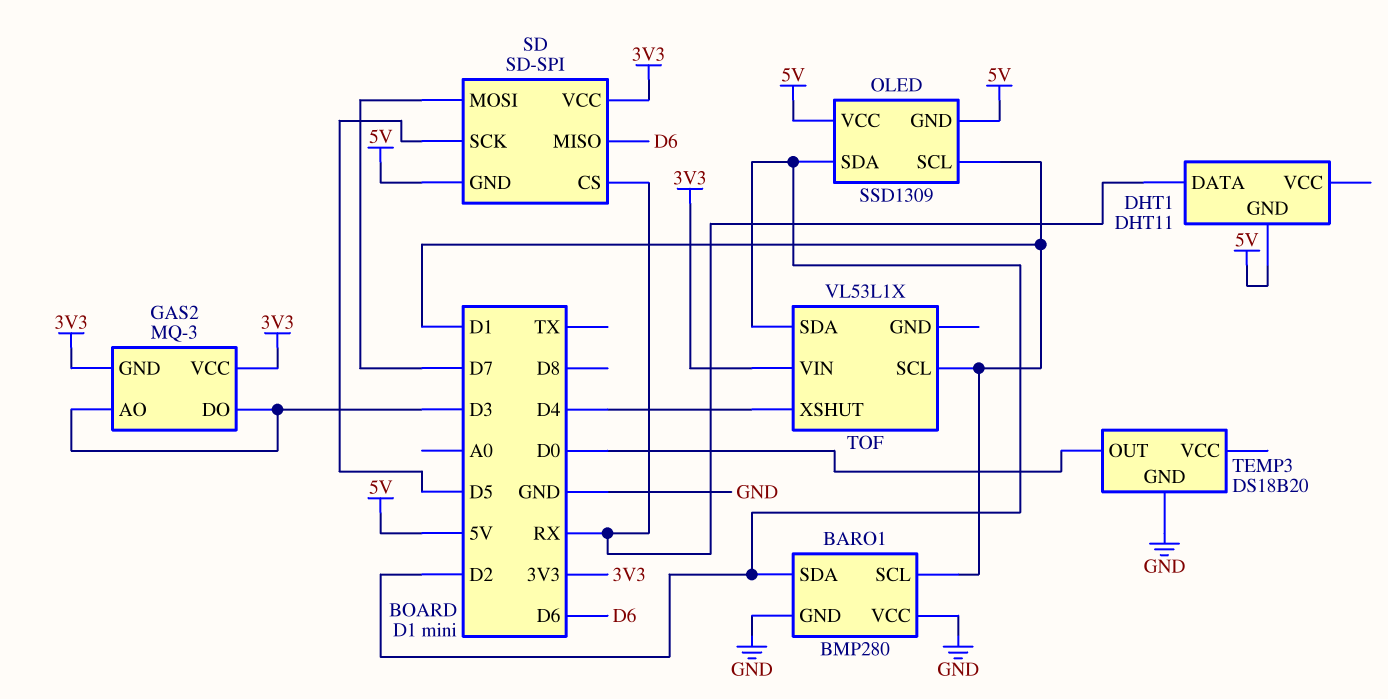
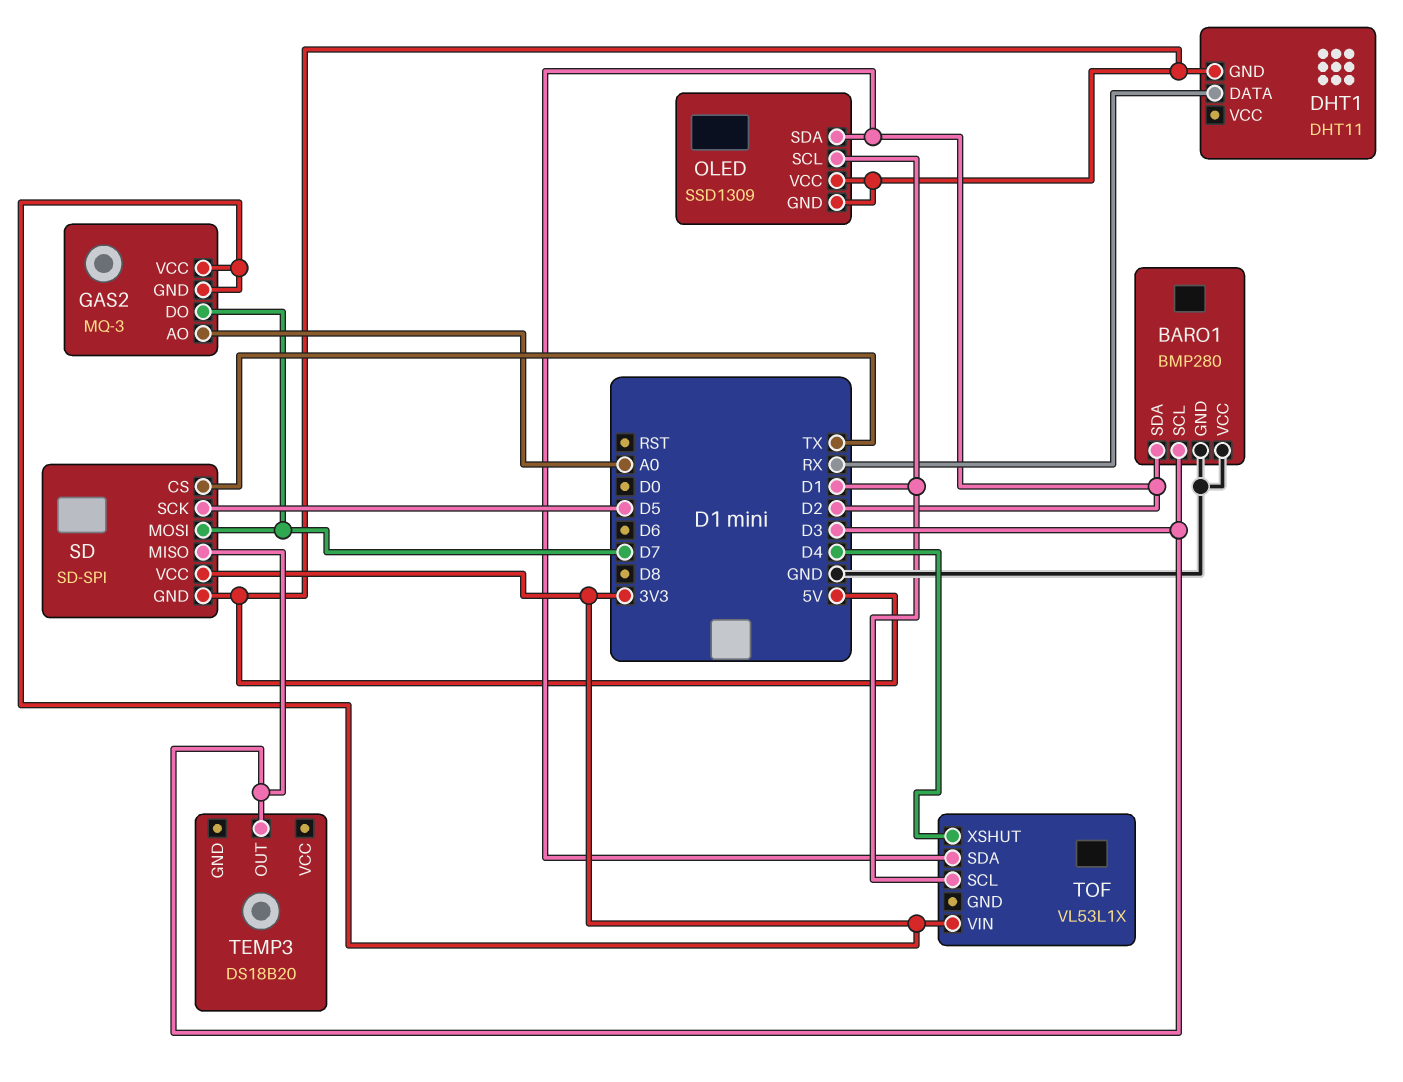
BARO1 pin SCL: D1 -> D3
GAS2 pin AO: D3 -> A0
GAS2 pin DO: D3 -> D7
SD pin CS: RX -> TX
SD pin MISO: D6 -> D3
TEMP3 pin GND: GND -> none
TEMP3 pin OUT: D0 -> D3

